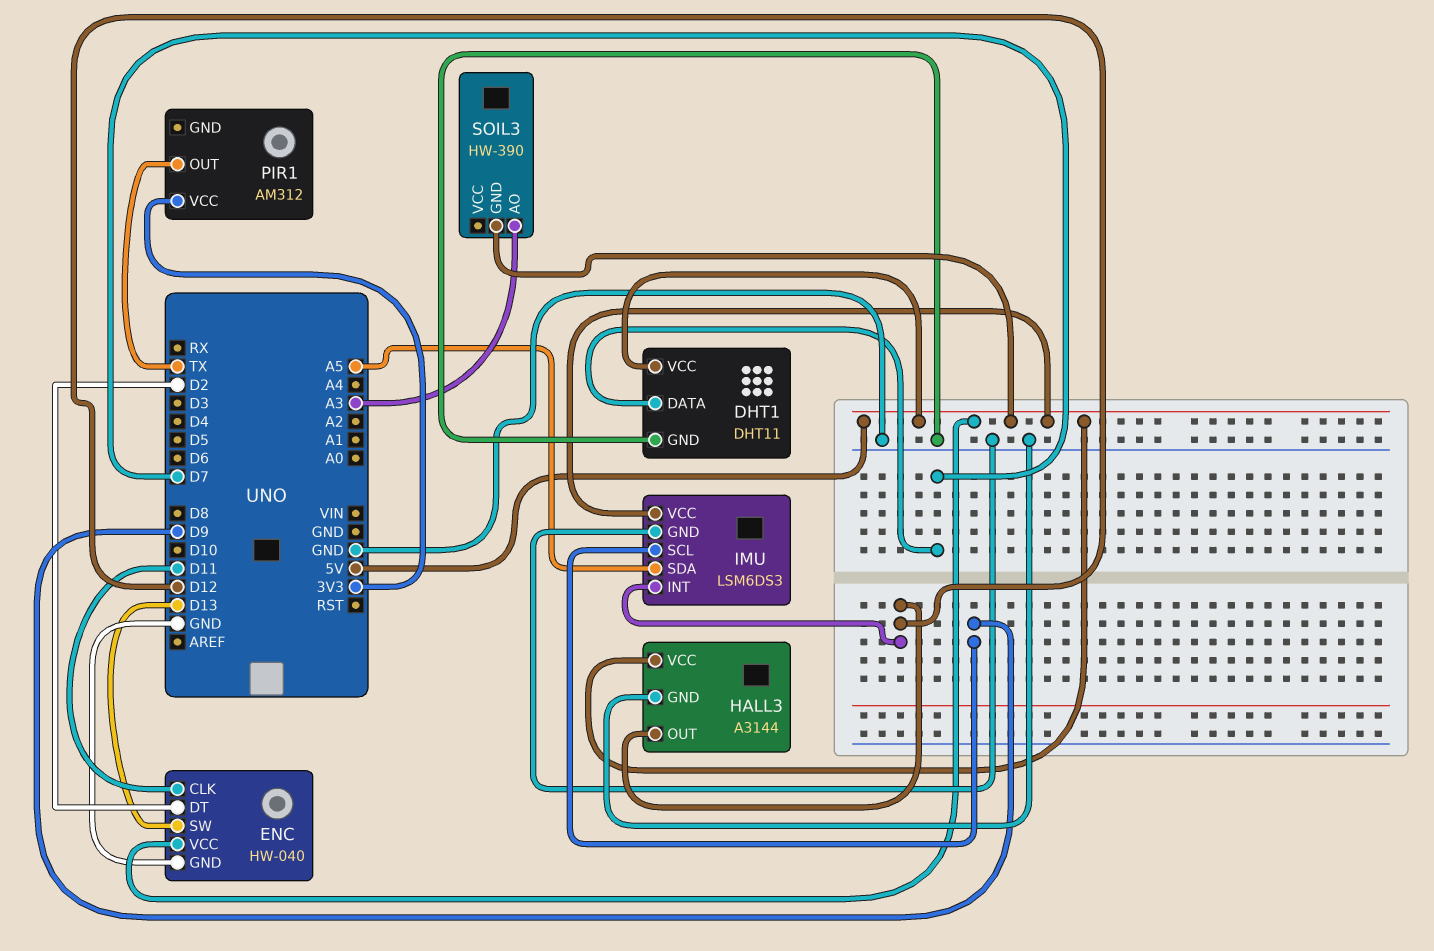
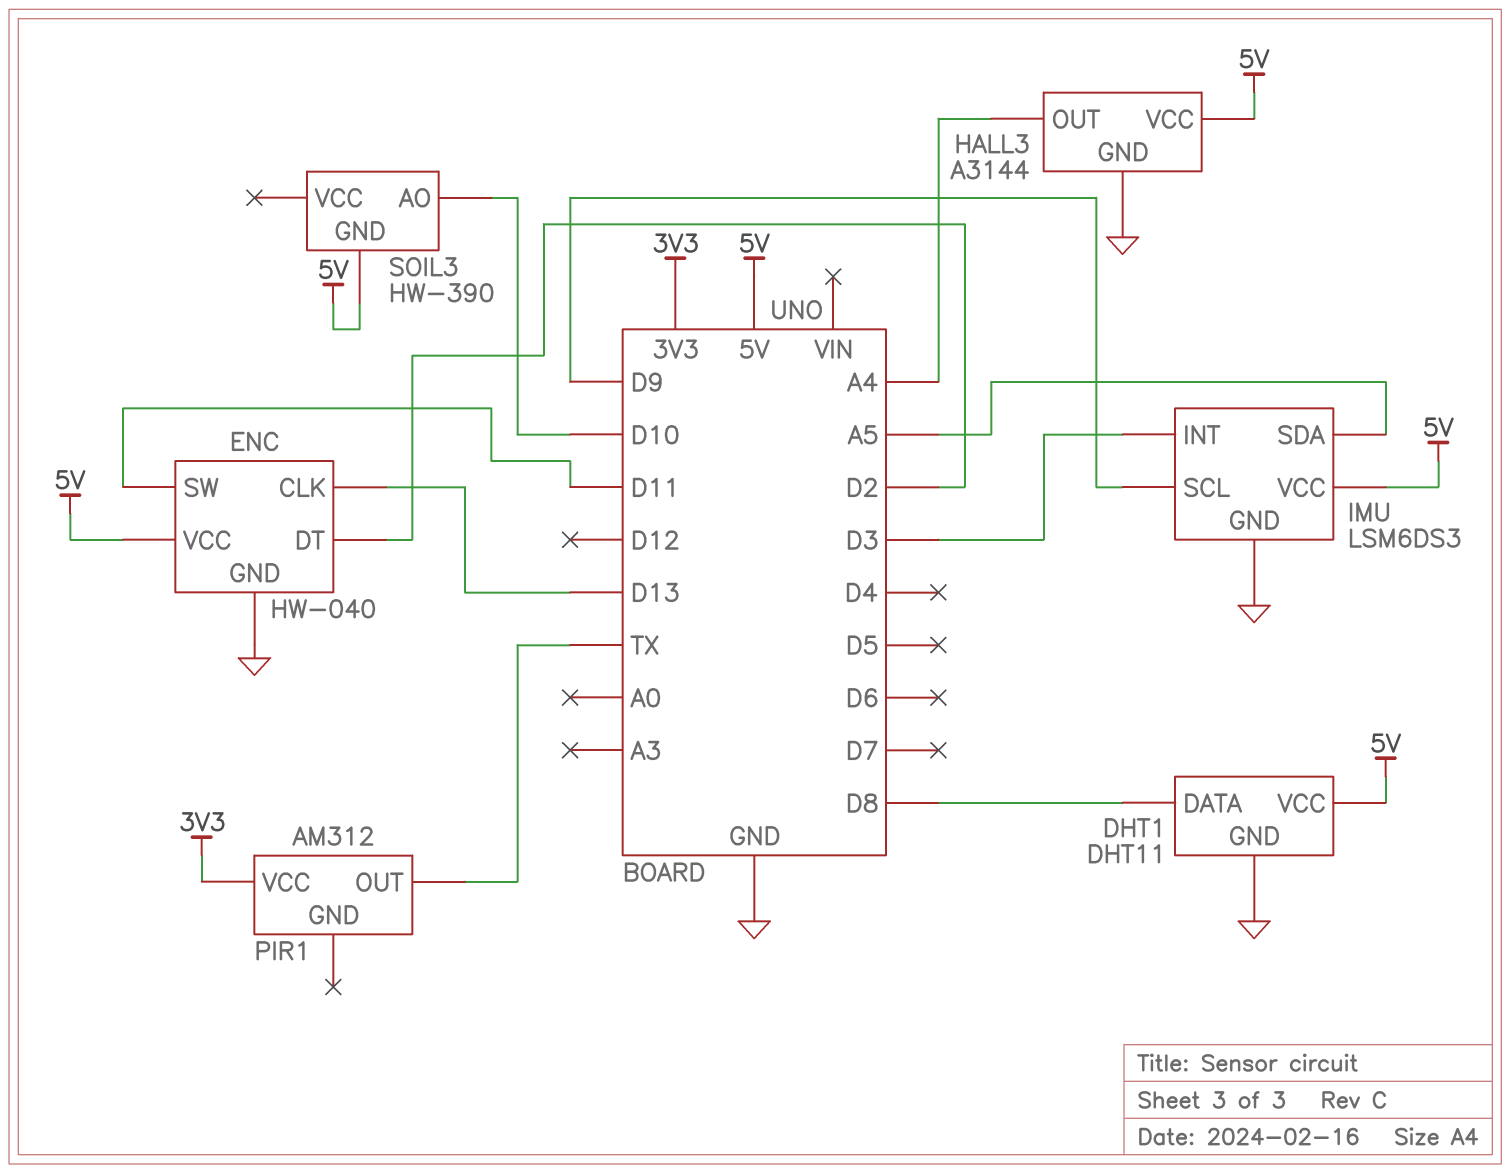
DHT1 pin DATA: D7 -> D8
ENC pin CLK: D11 -> D13
ENC pin SW: D13 -> D11
HALL3 pin OUT: D12 -> A4
IMU pin INT: D12 -> D3
SOIL3 pin AO: A3 -> D10

